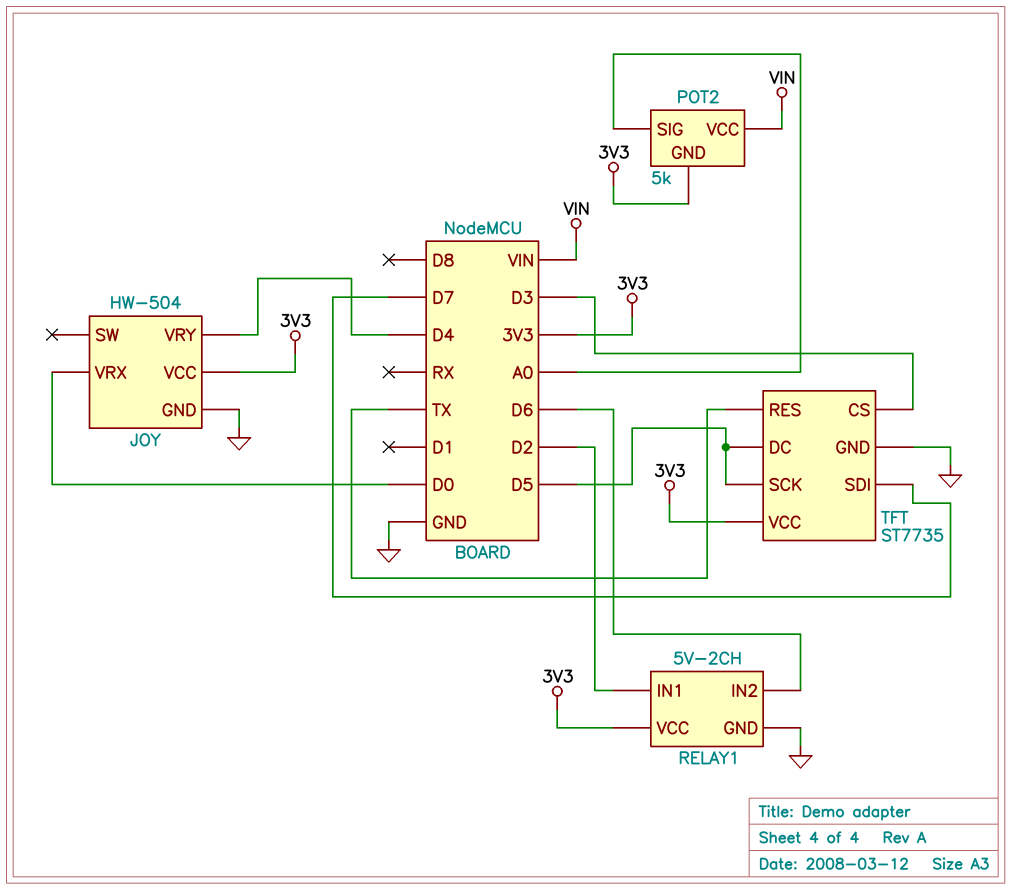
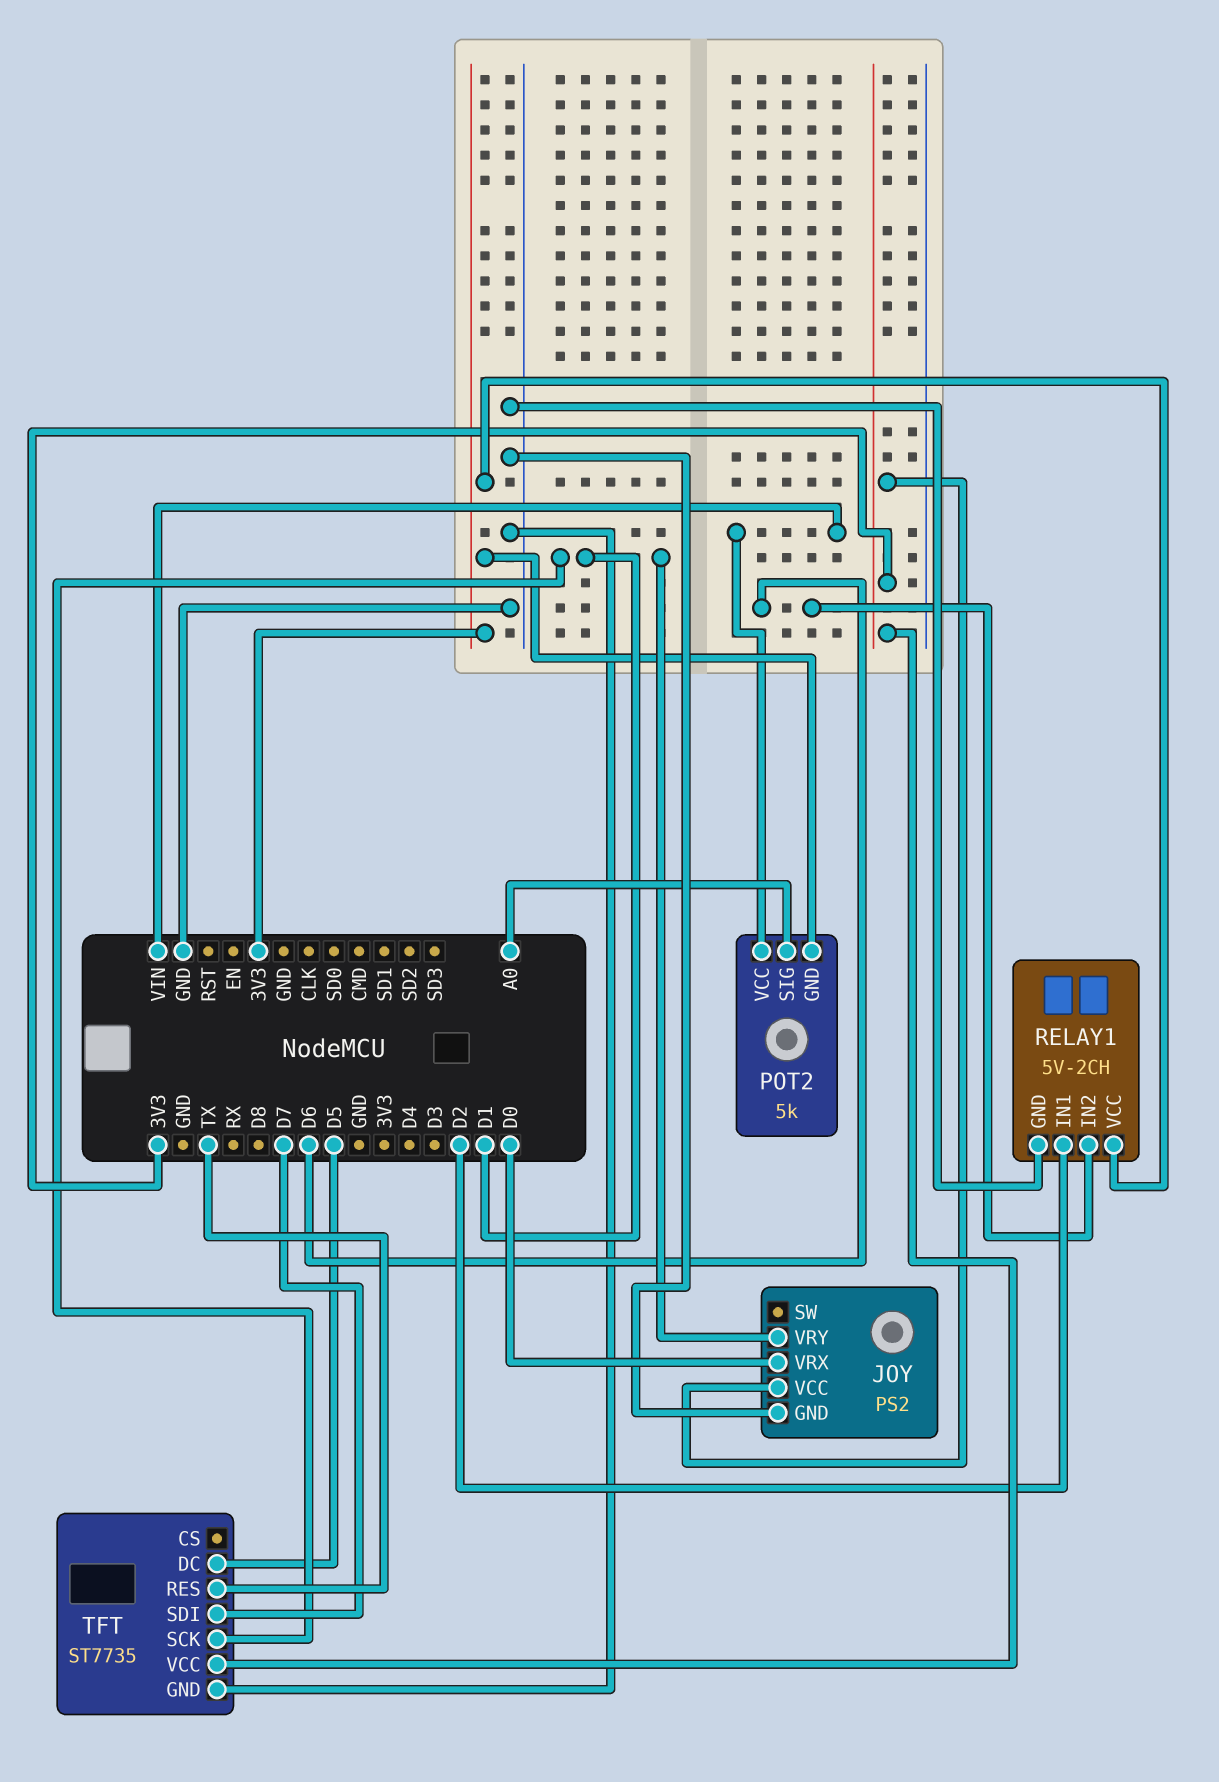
JOY: HW-504 -> PS2
JOY pin VRY: D4 -> D1
TFT pin CS: D3 -> none
TFT pin SCK: D5 -> D1

